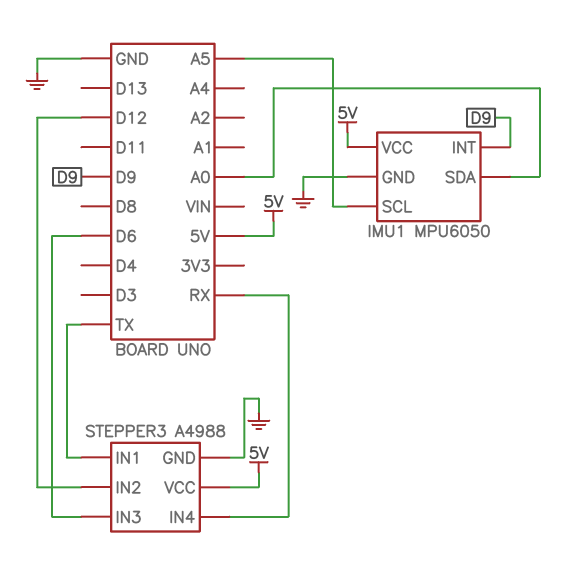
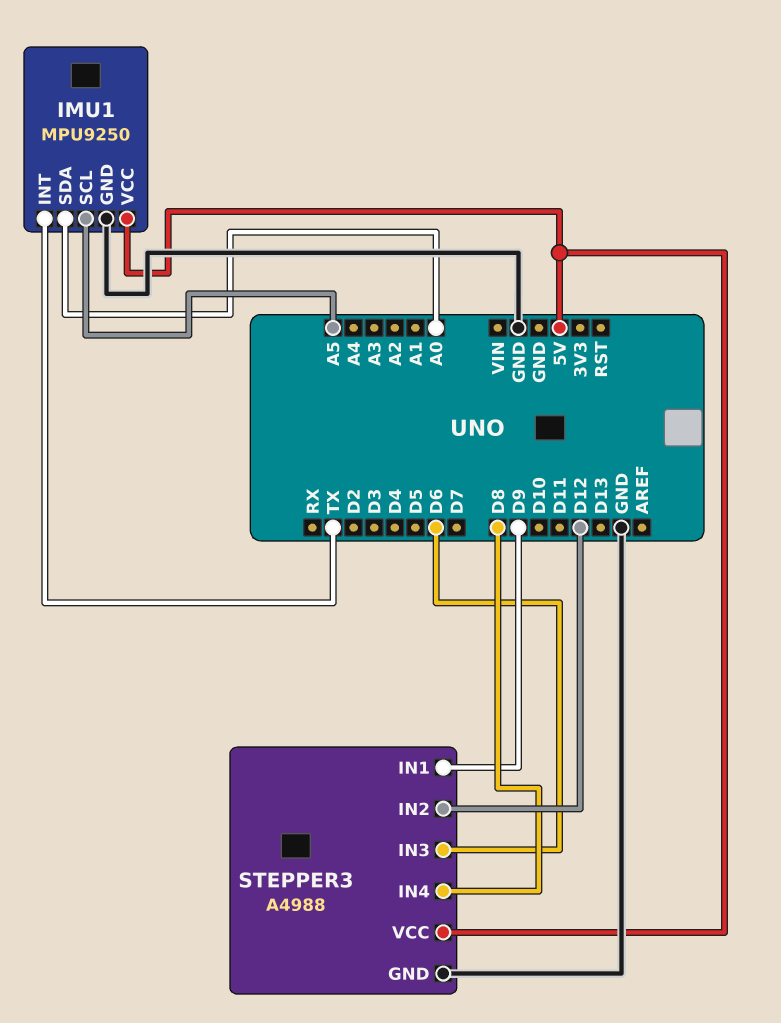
IMU1: MPU6050 -> MPU9250
IMU1 pin INT: D9 -> TX
STEPPER3 pin IN1: TX -> D9
STEPPER3 pin IN4: RX -> D8

